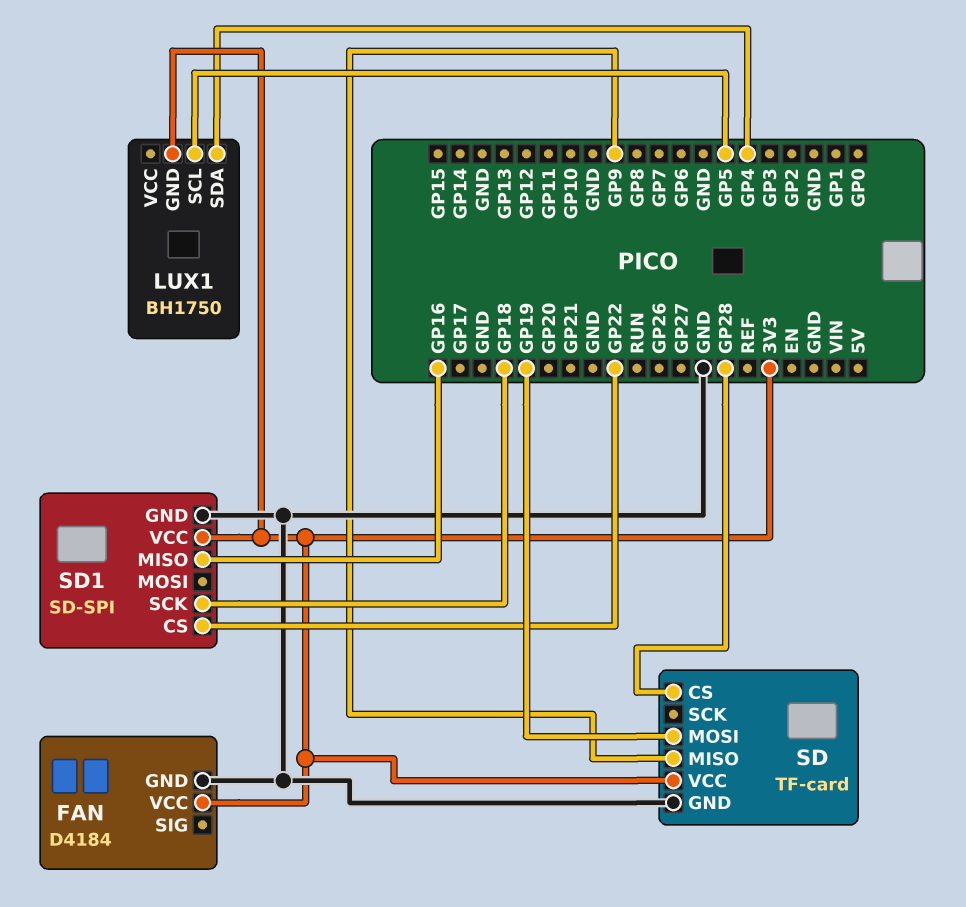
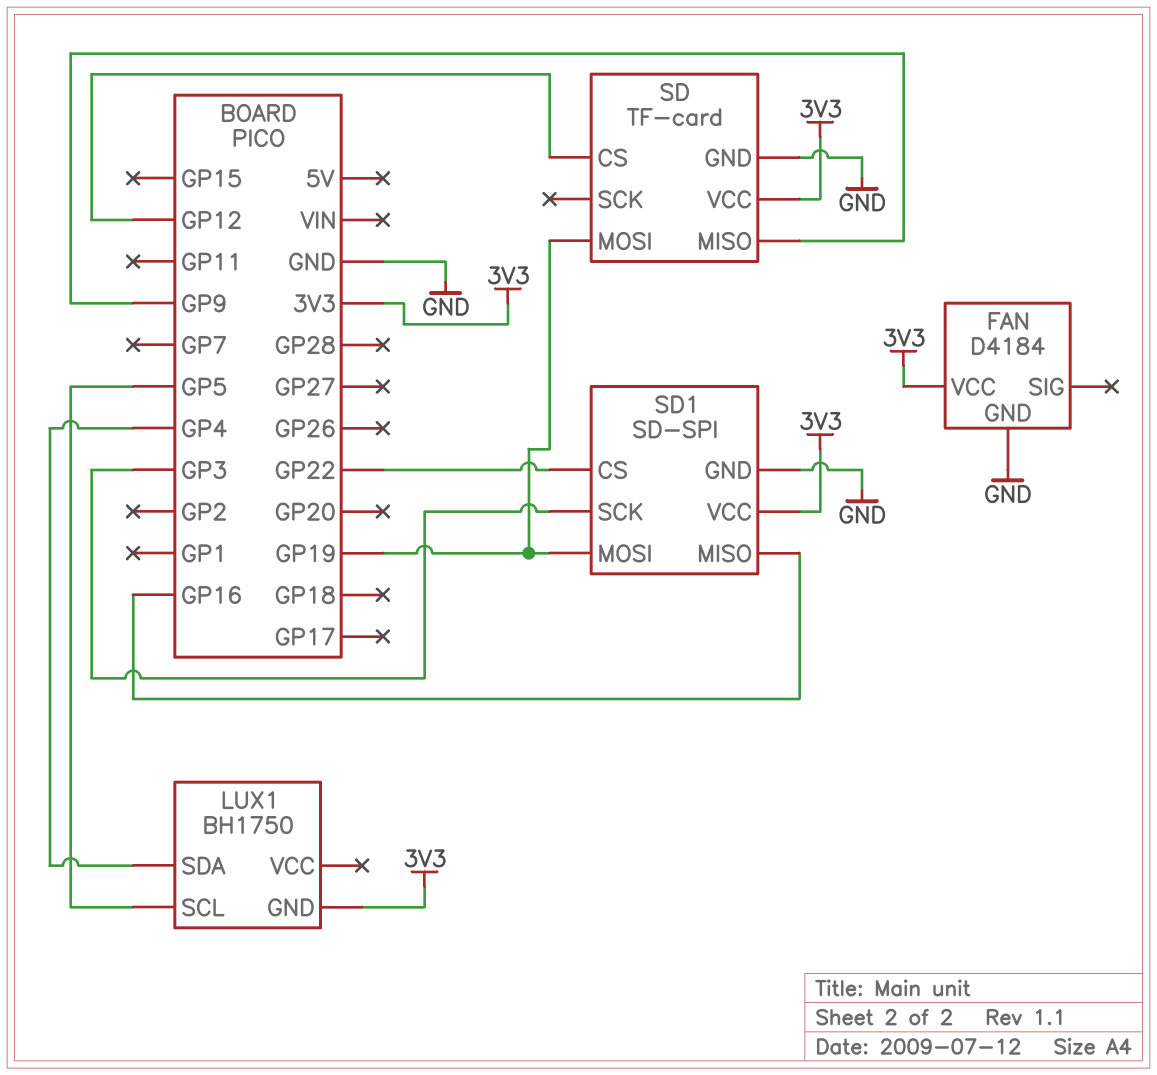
SD pin CS: GP28 -> GP12
SD1 pin MOSI: none -> GP19
SD1 pin SCK: GP18 -> GP3

